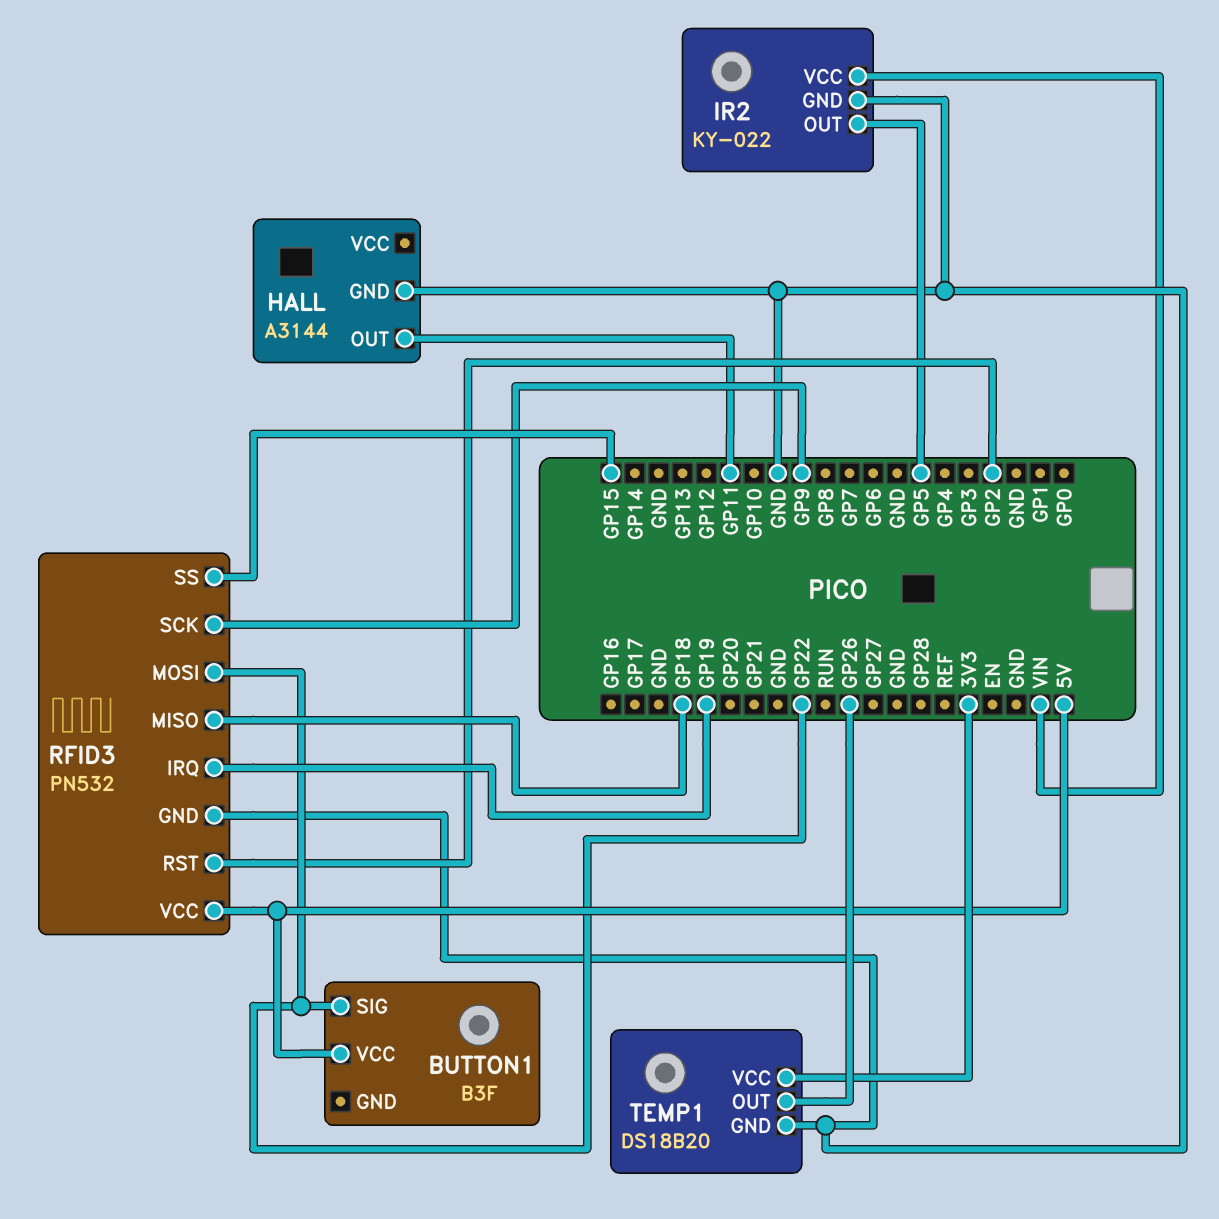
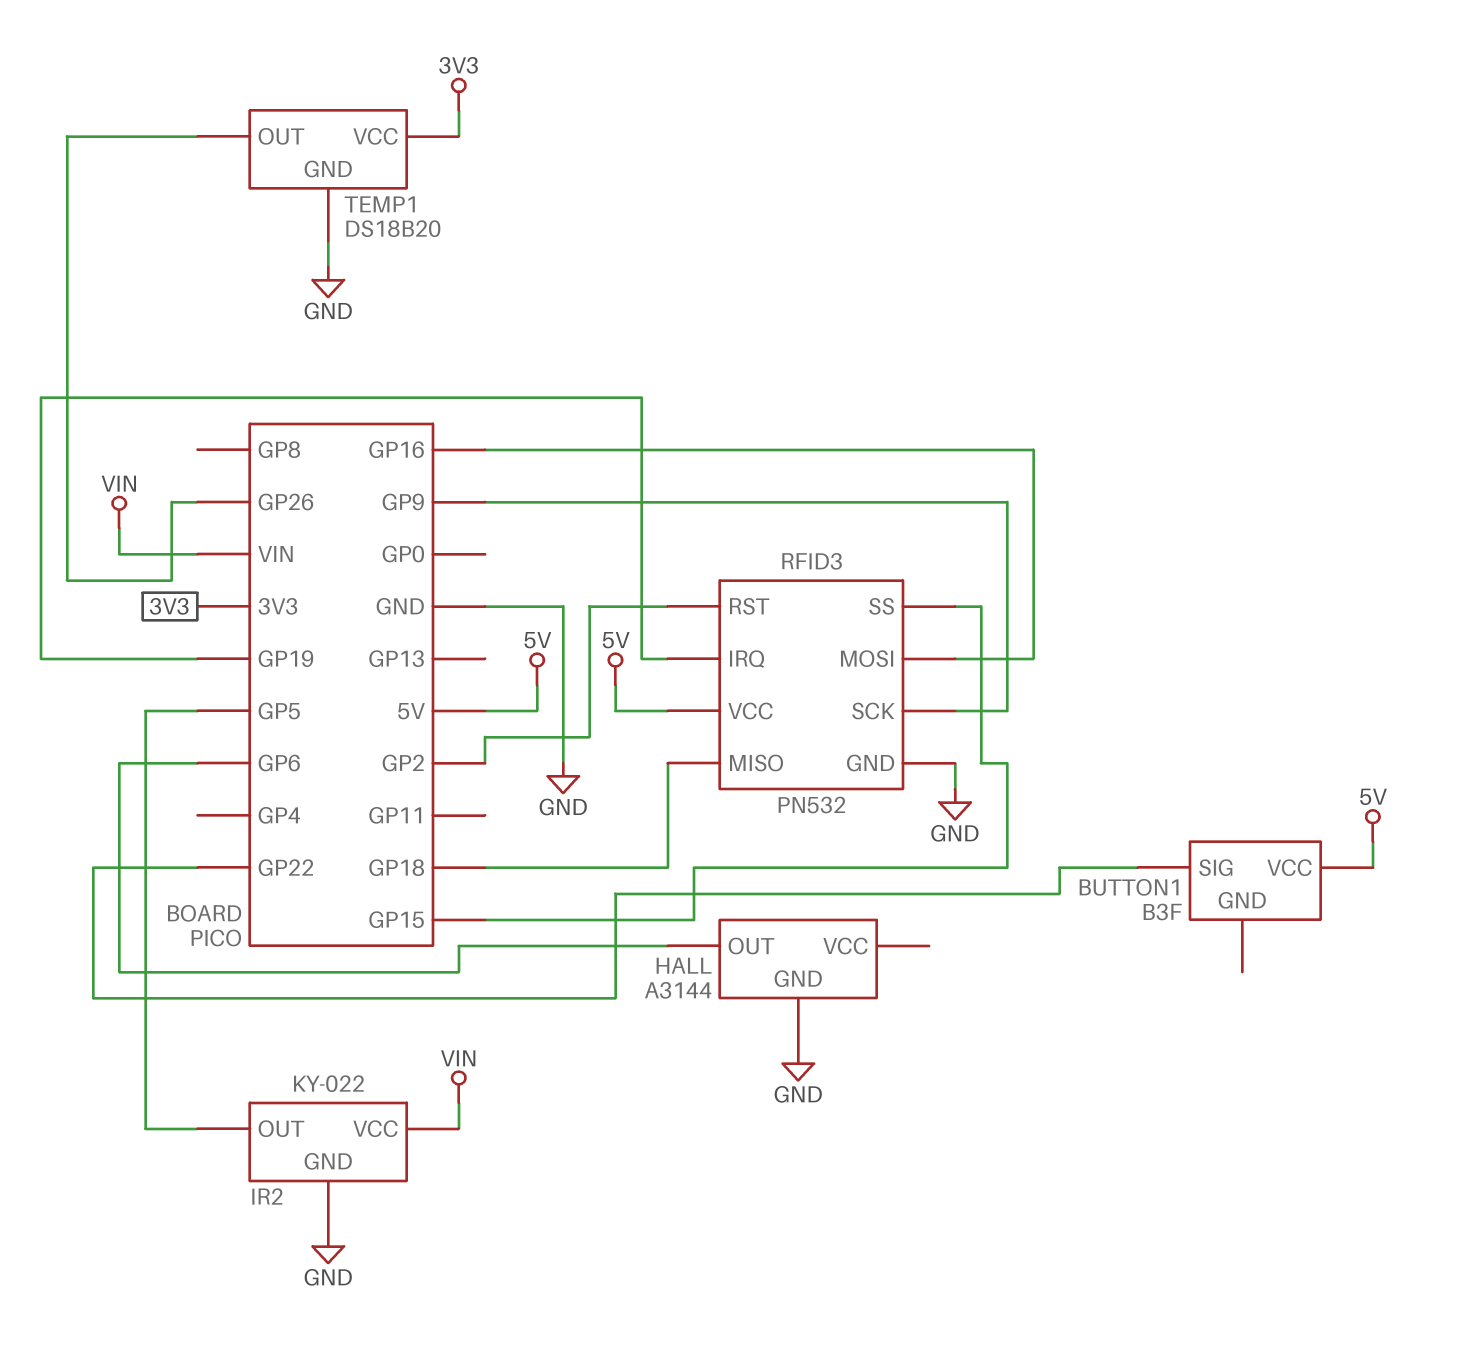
HALL pin OUT: GP11 -> GP6
RFID3 pin MOSI: GP22 -> GP16

